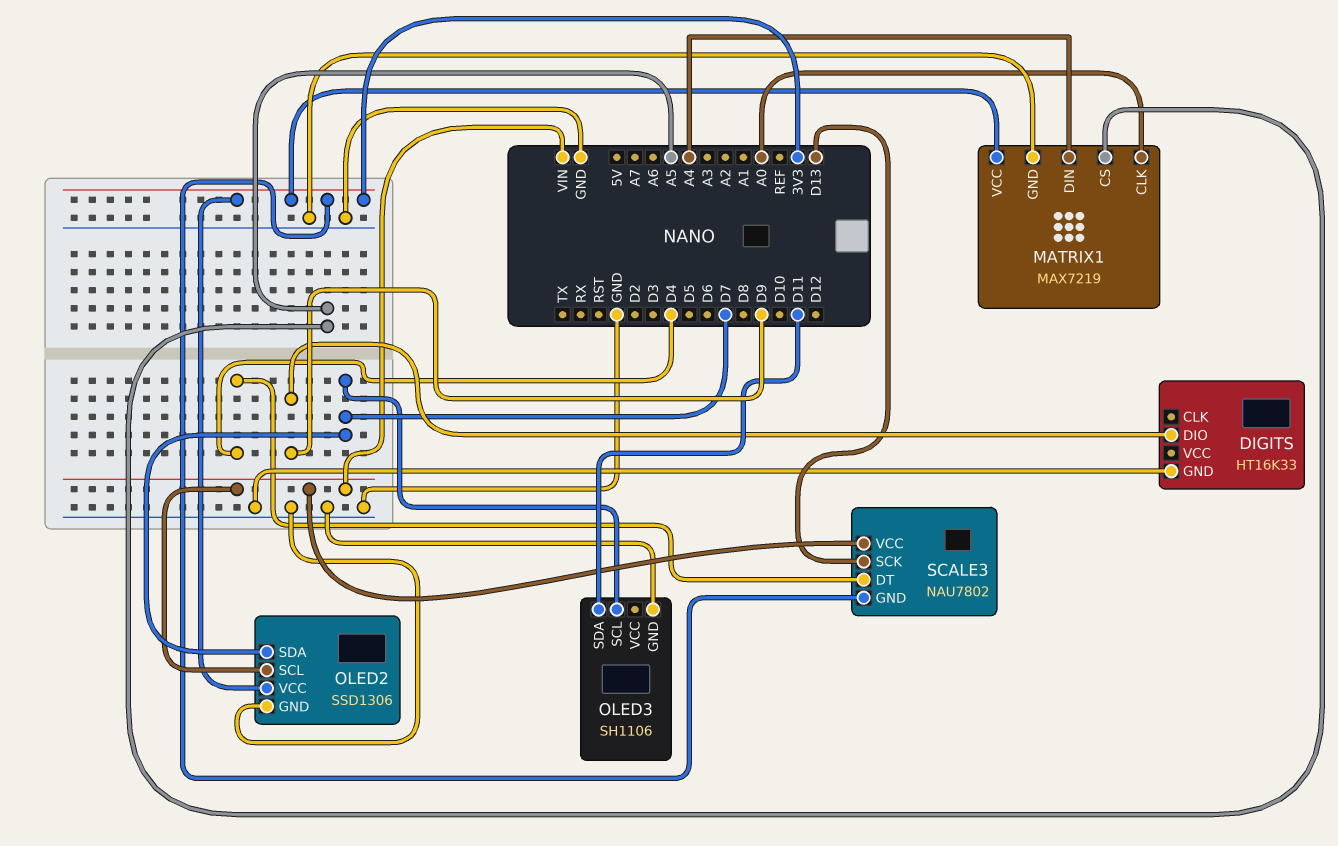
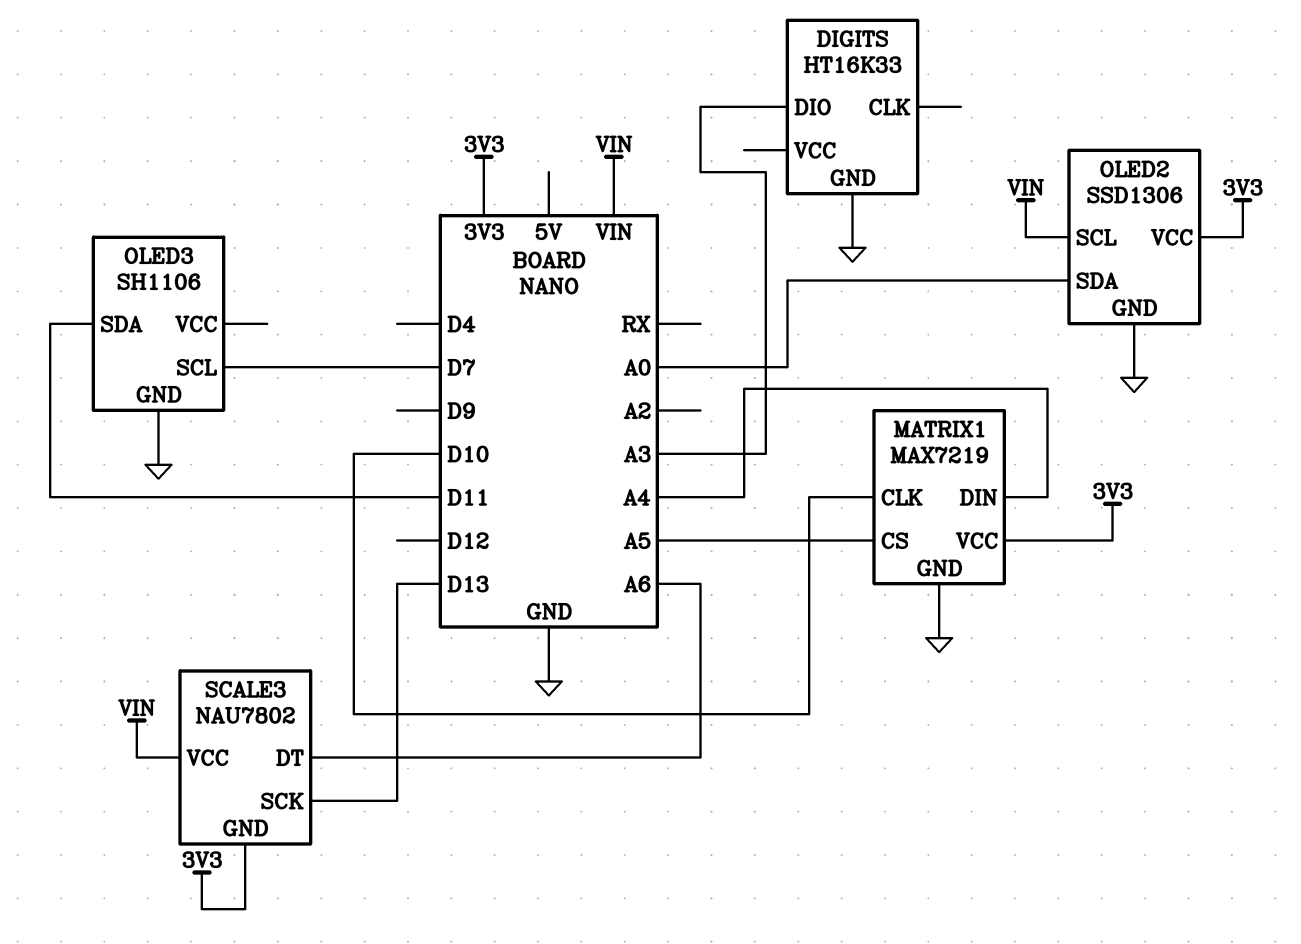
DIGITS pin DIO: D9 -> A3
MATRIX1 pin CLK: A0 -> D10
OLED2 pin SDA: D7 -> A0
SCALE3 pin DT: D4 -> A6

